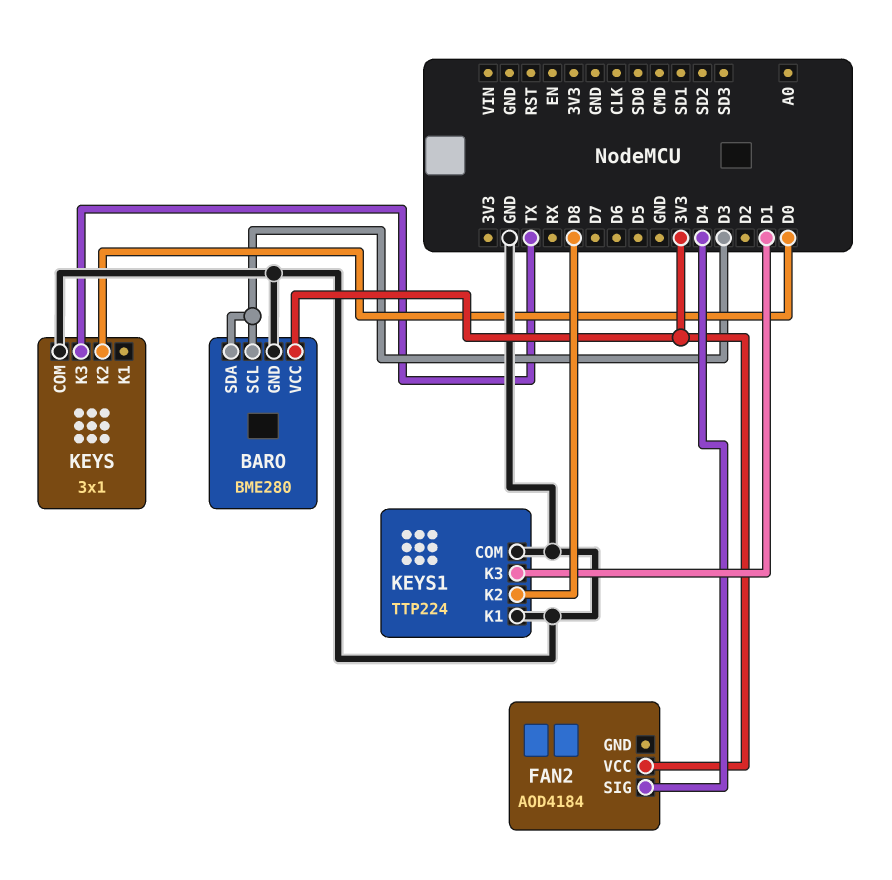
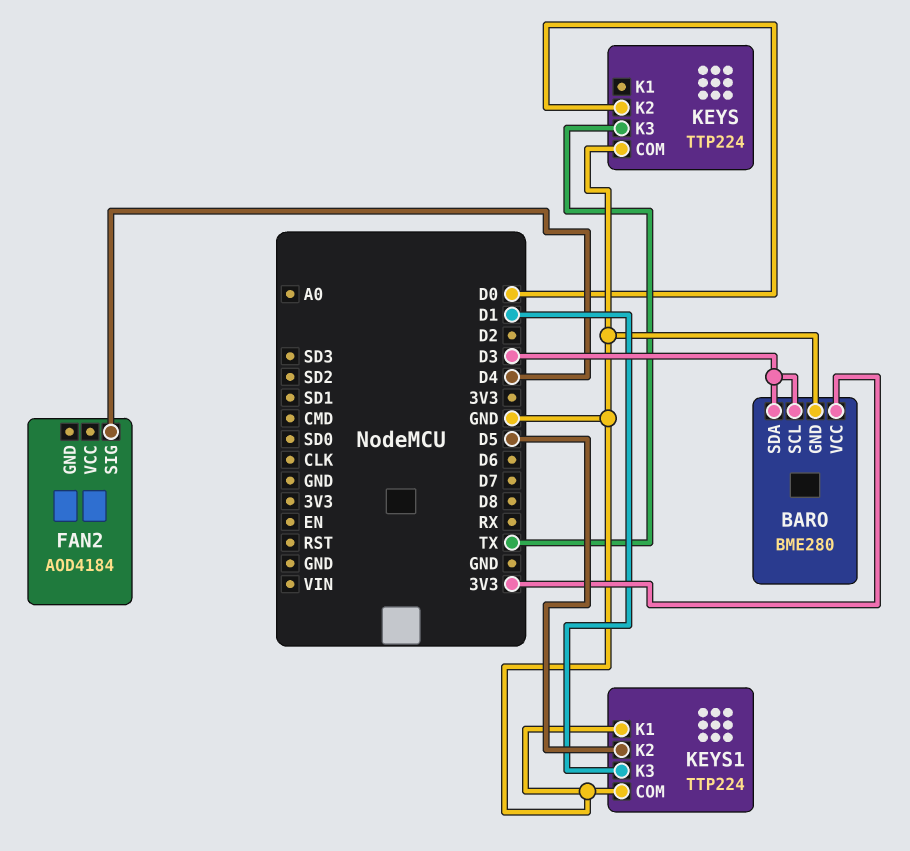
FAN2 pin VCC: 3V3 -> none
KEYS: 3x1 -> TTP224
KEYS1 pin K2: D8 -> D5

